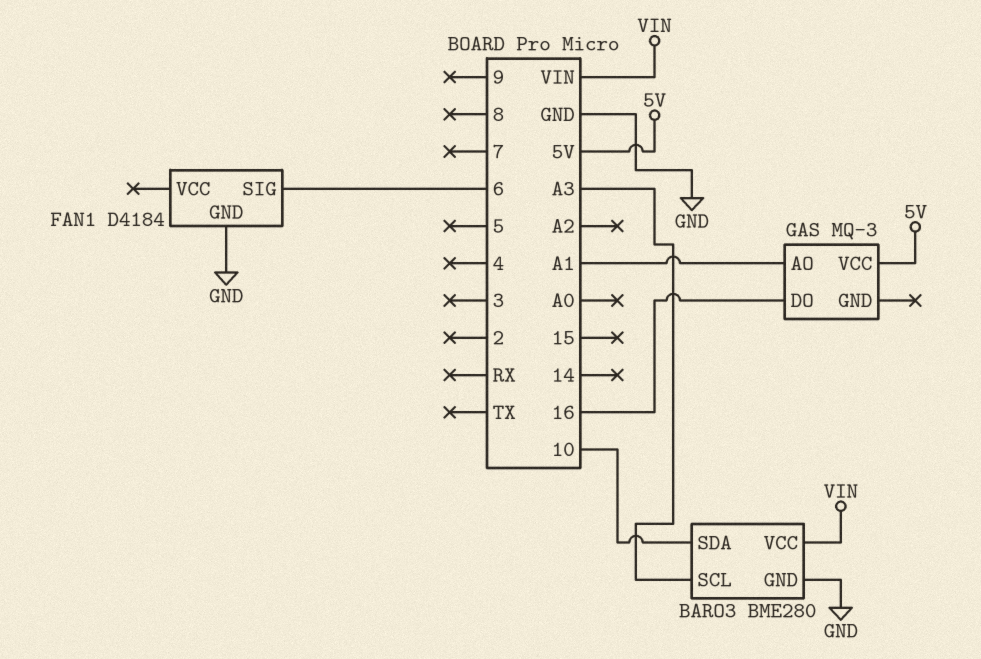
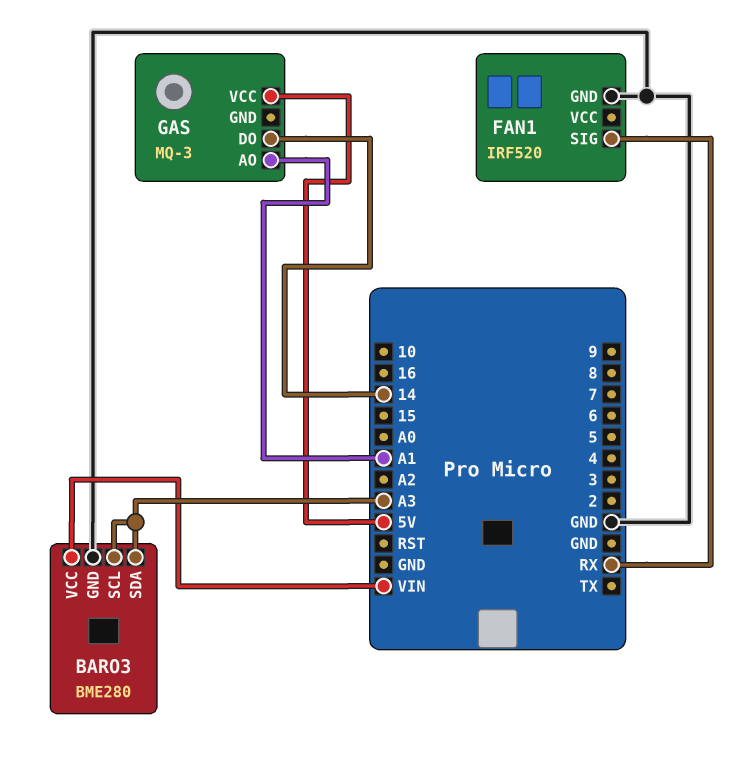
BARO3 pin SDA: 10 -> A3
FAN1: D4184 -> IRF520
FAN1 pin SIG: 6 -> RX
GAS pin DO: 16 -> 14

